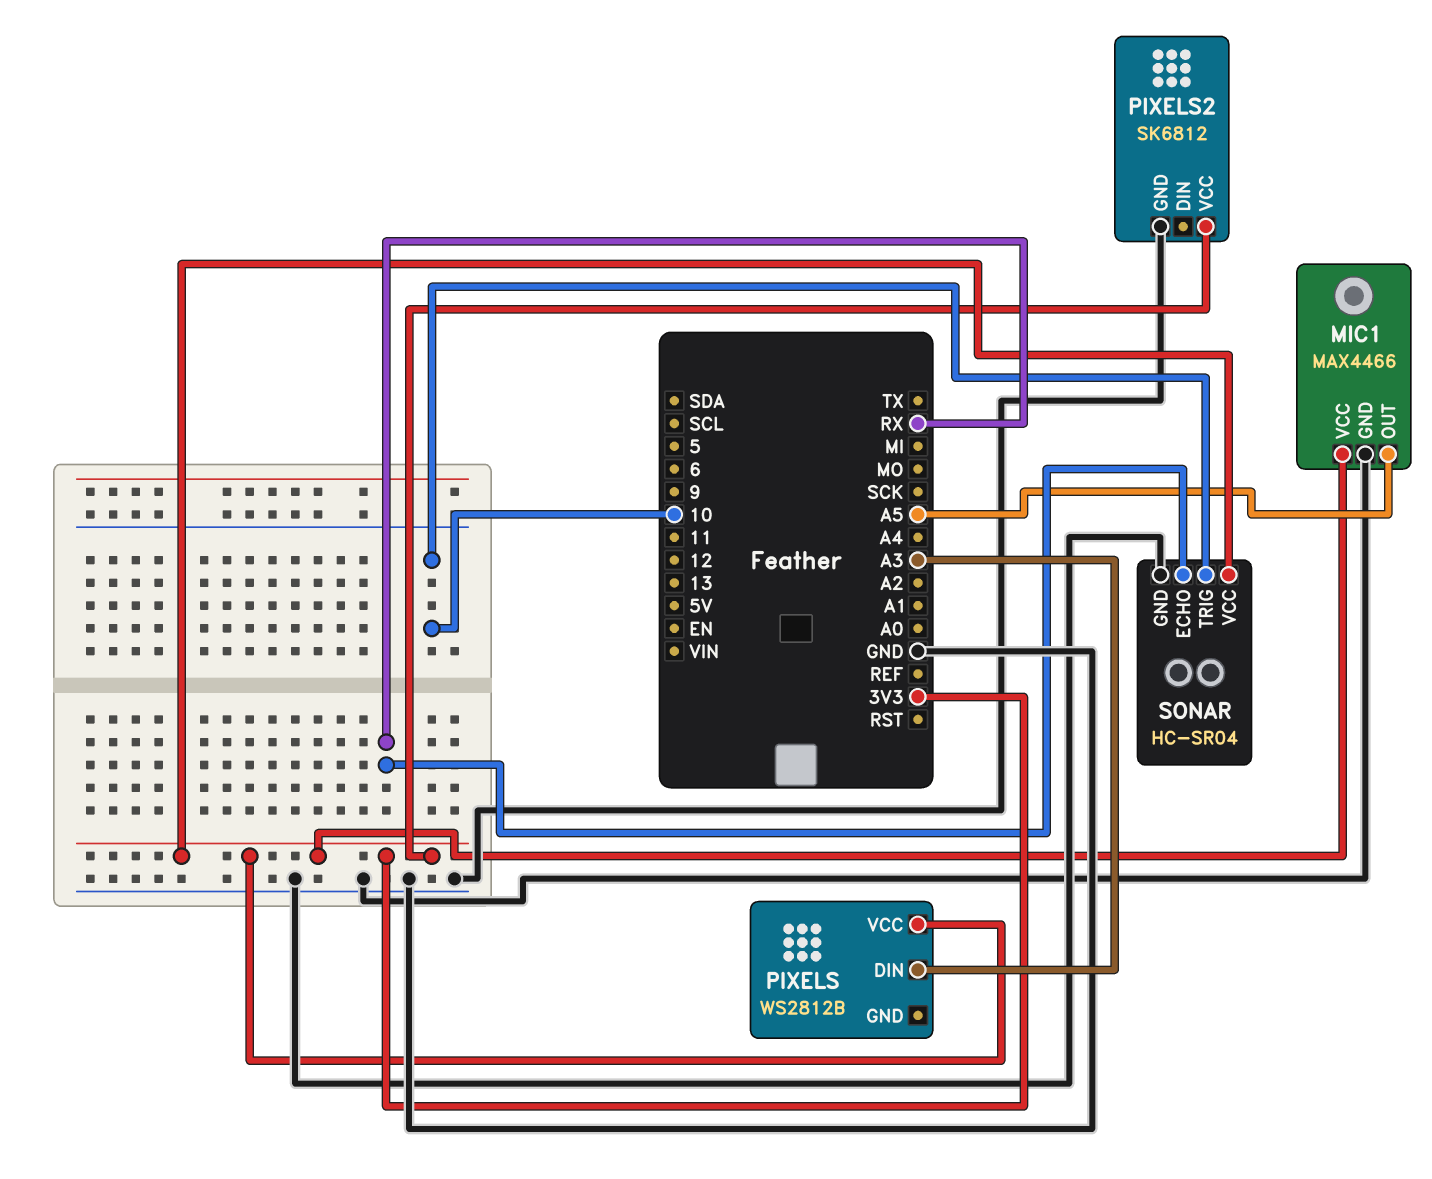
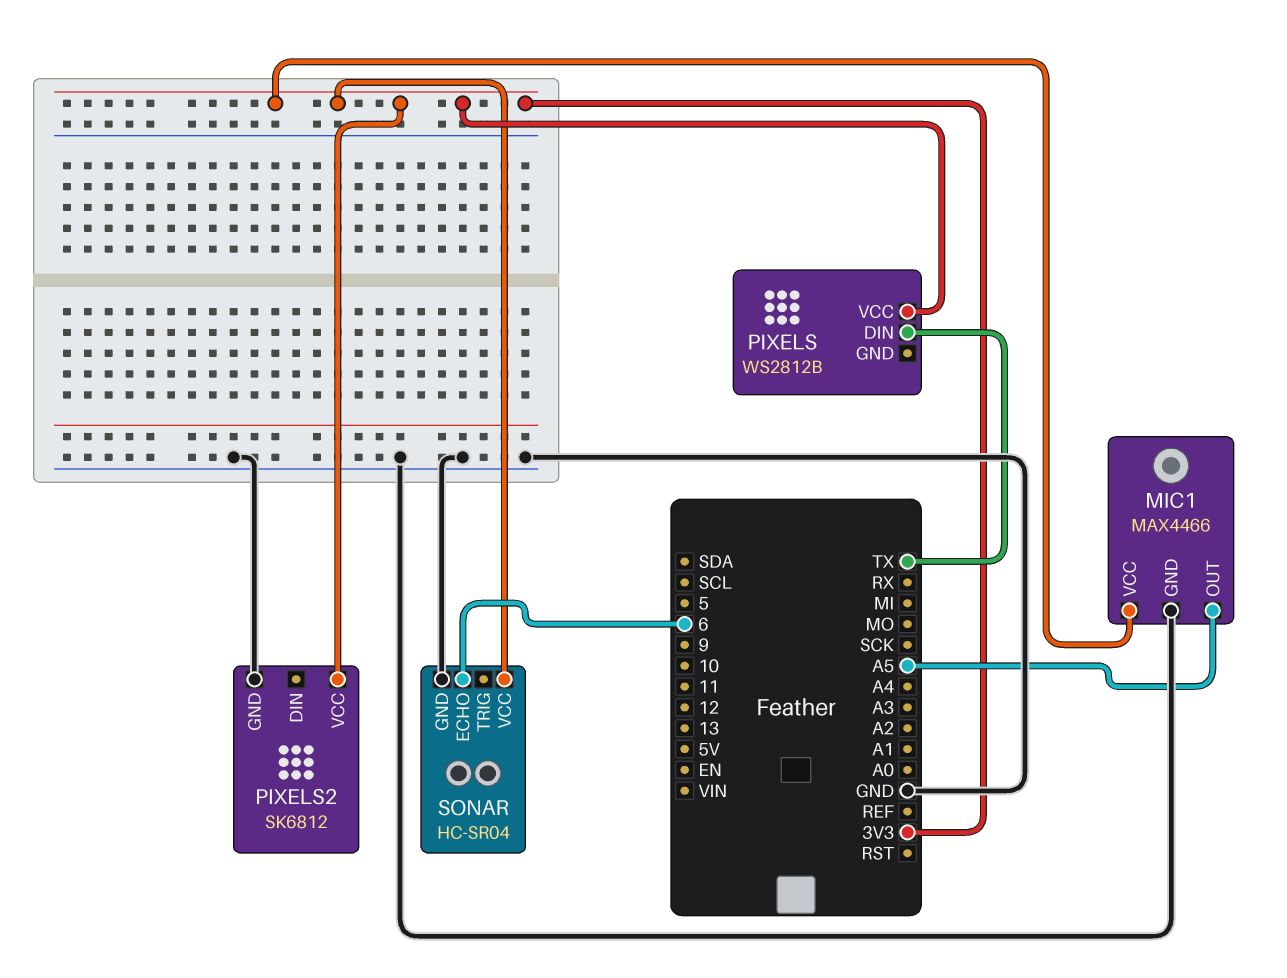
PIXELS pin DIN: A3 -> TX
SONAR pin ECHO: RX -> 6
SONAR pin TRIG: 10 -> none

